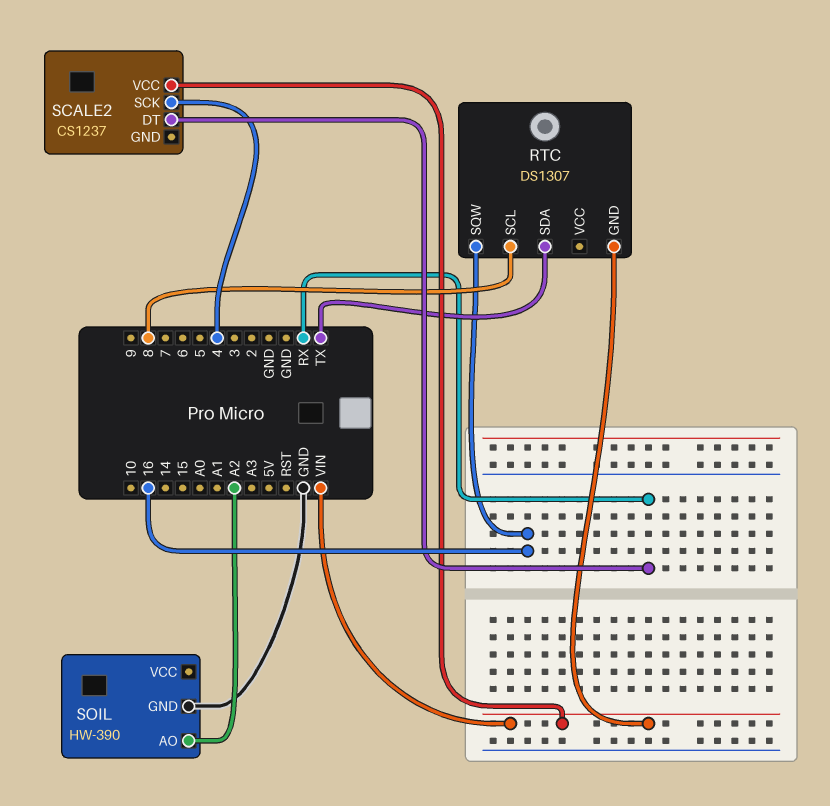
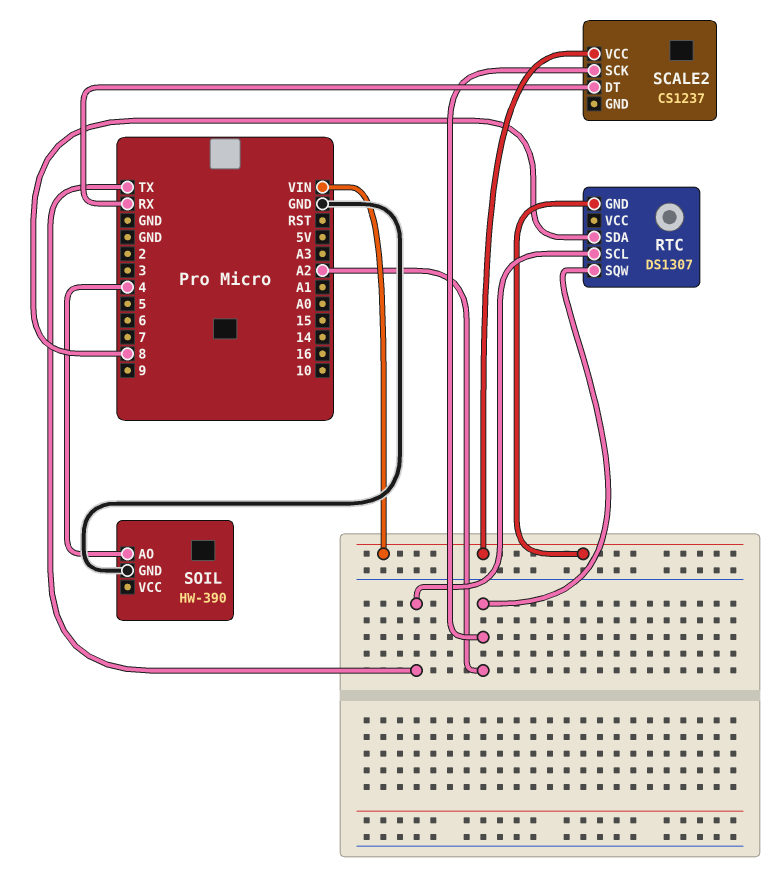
RTC pin SCL: 8 -> TX
RTC pin SDA: TX -> 8
RTC pin SQW: 16 -> A2
SCALE2 pin SCK: 4 -> A2
SOIL pin AO: A2 -> 4

